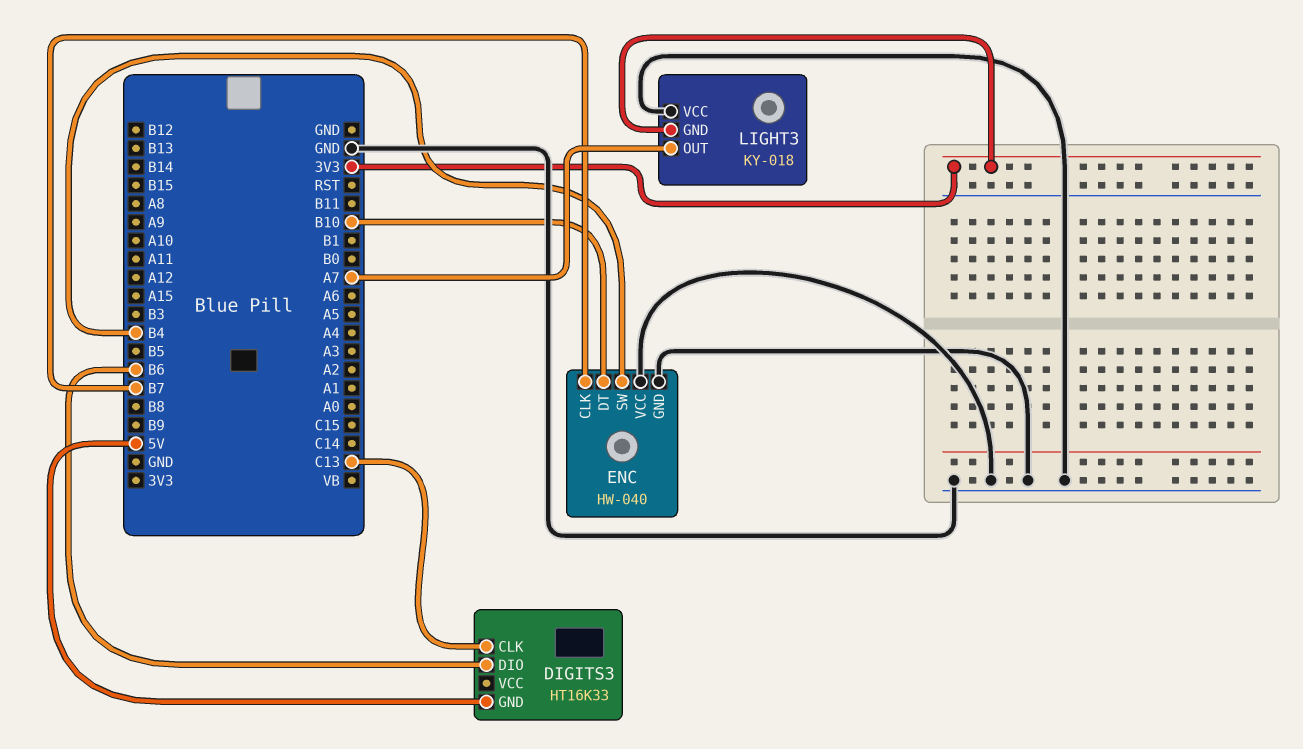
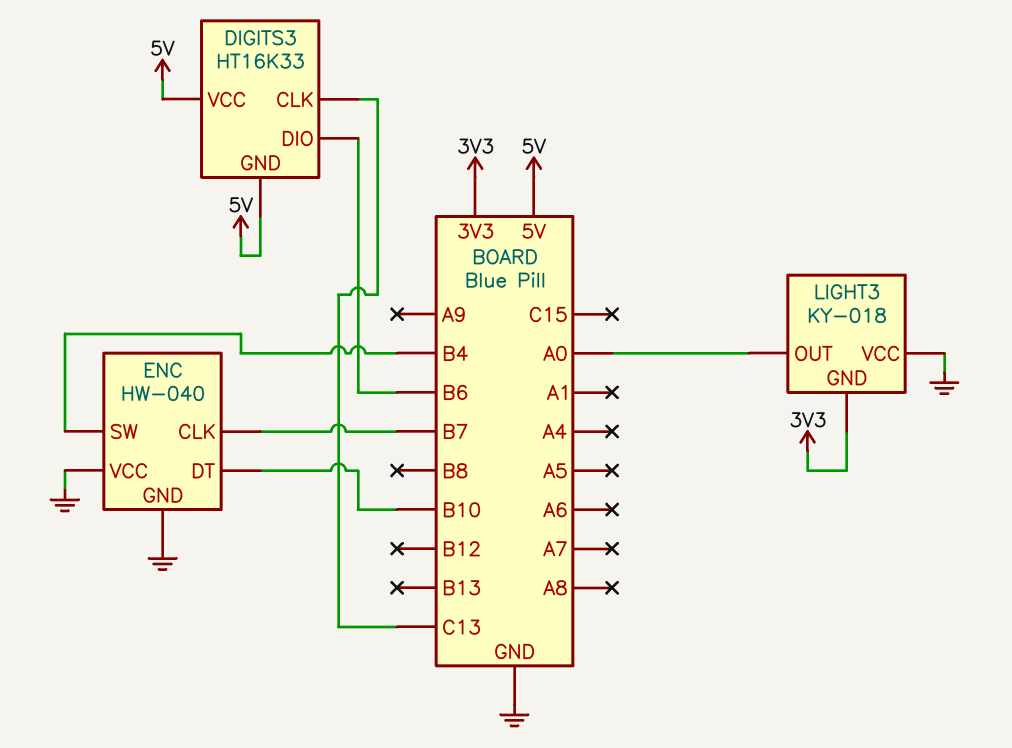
DIGITS3 pin VCC: none -> 5V
LIGHT3 pin OUT: A7 -> A0

